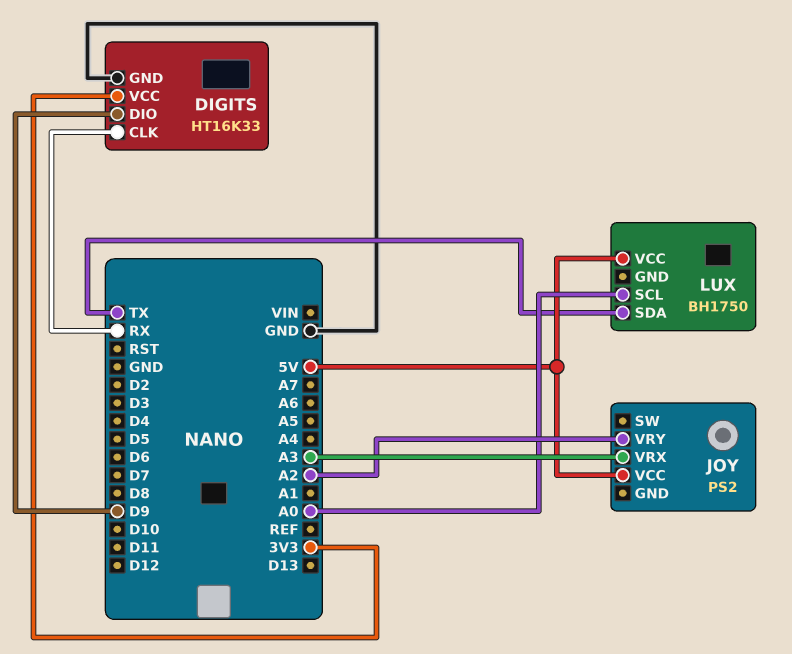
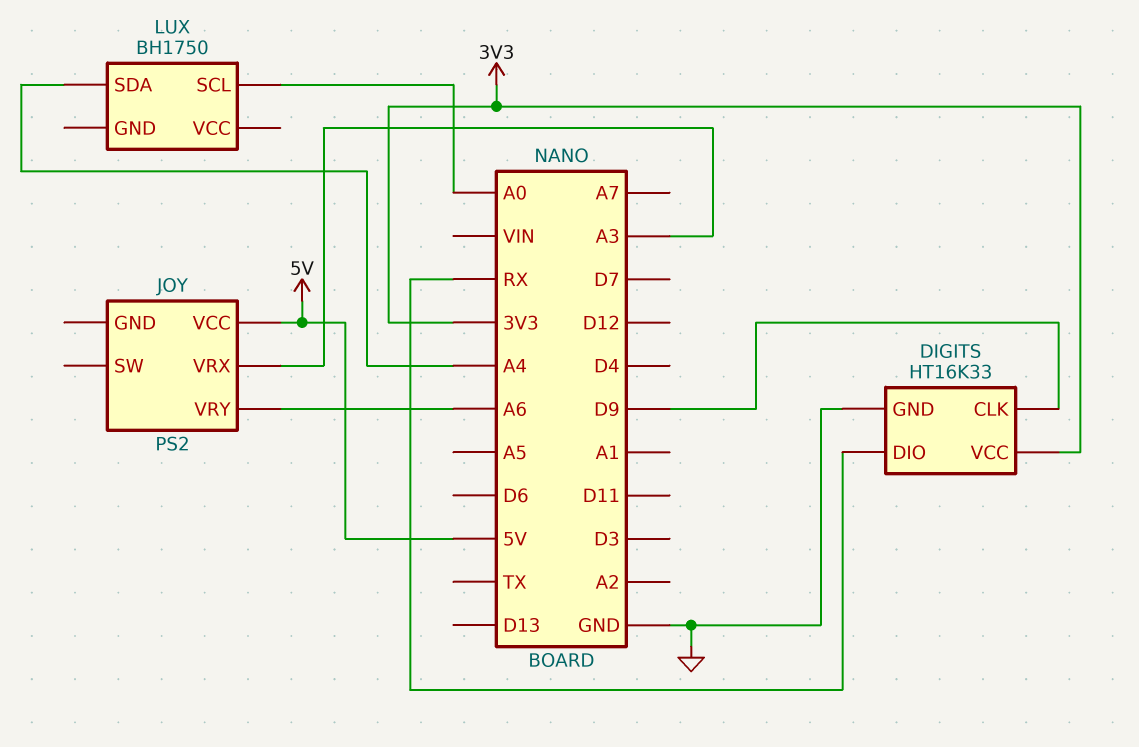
DIGITS pin CLK: RX -> D9
DIGITS pin DIO: D9 -> RX
JOY pin VRY: A2 -> A6
LUX pin SDA: TX -> A4
LUX pin VCC: 5V -> none

